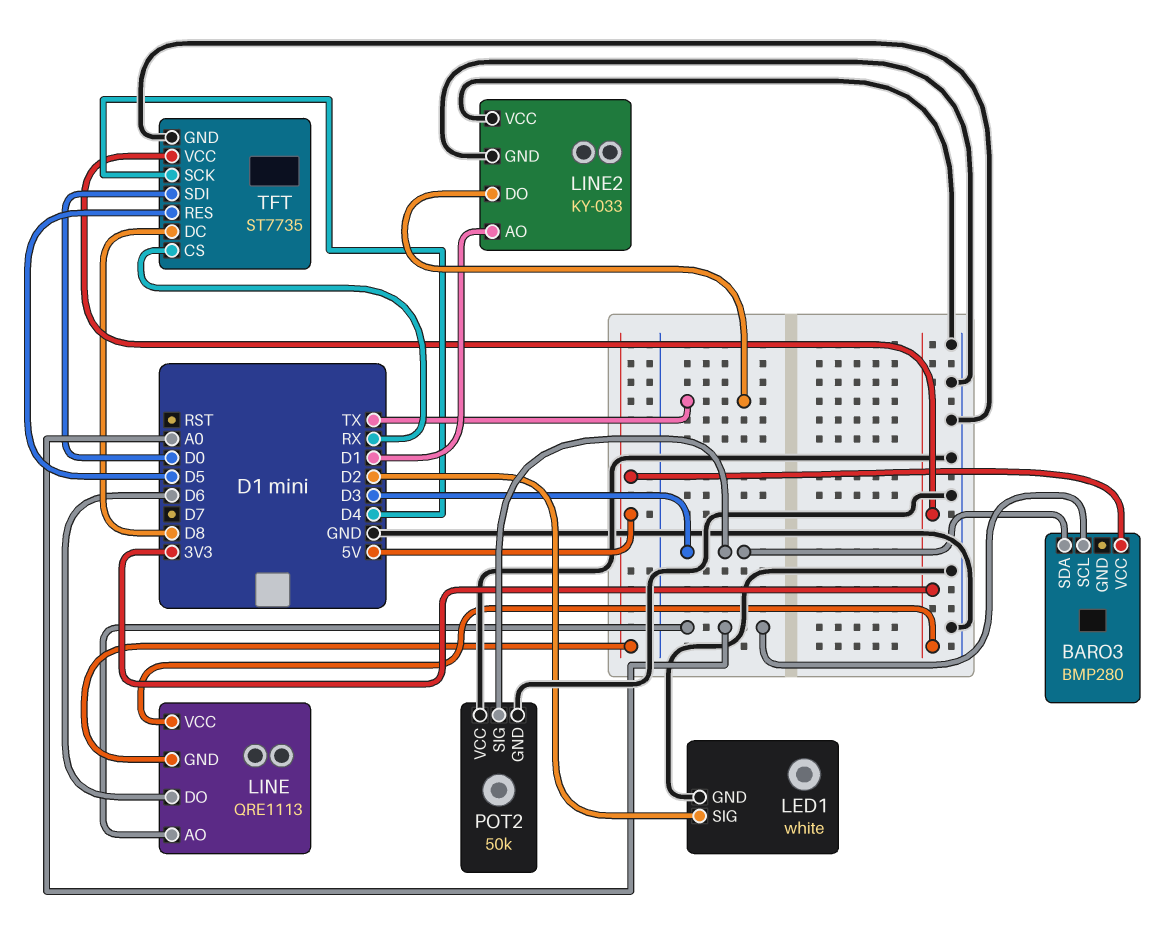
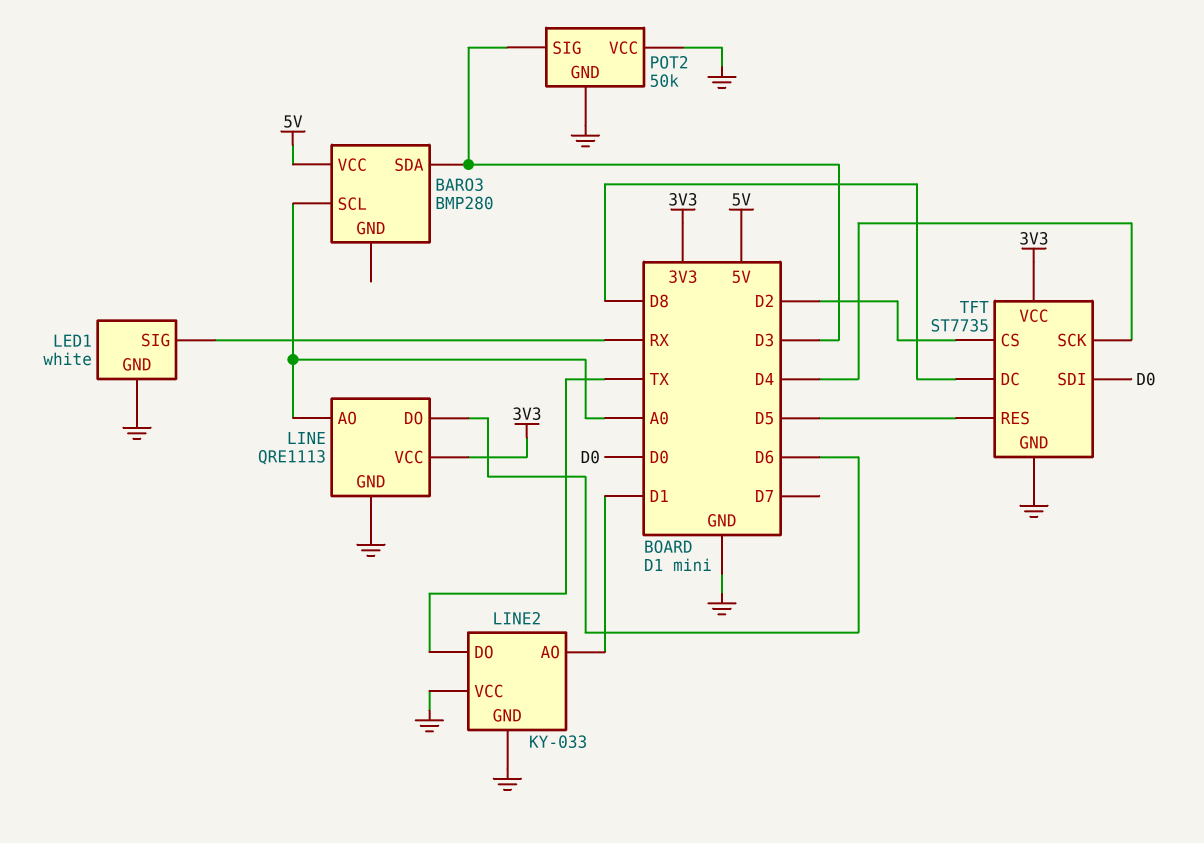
LED1 pin SIG: D2 -> RX
LINE pin GND: 5V -> GND
TFT pin CS: RX -> D2

